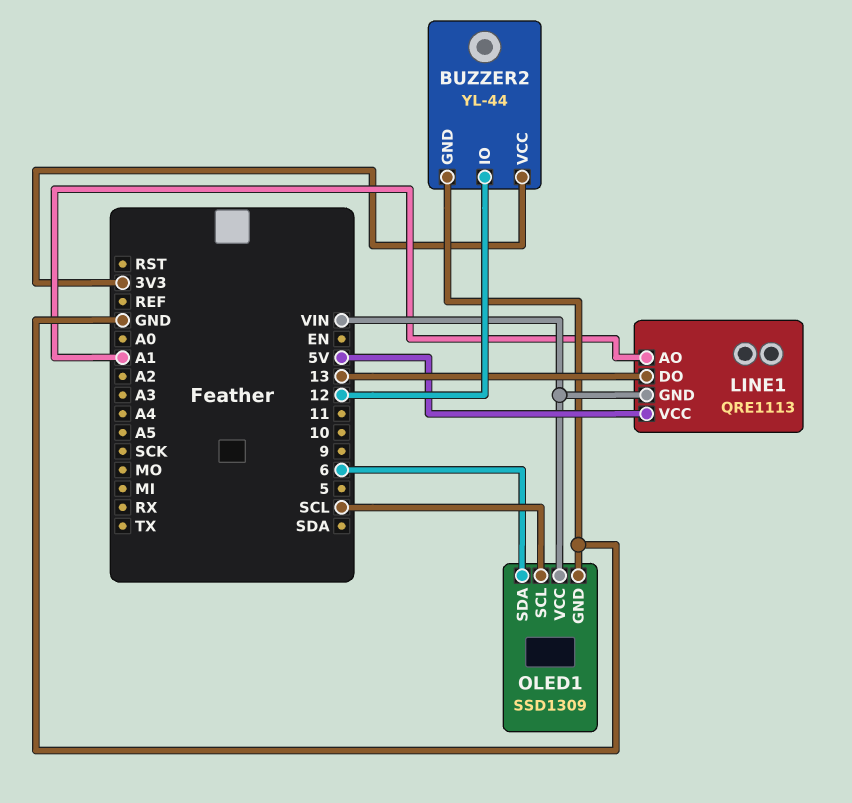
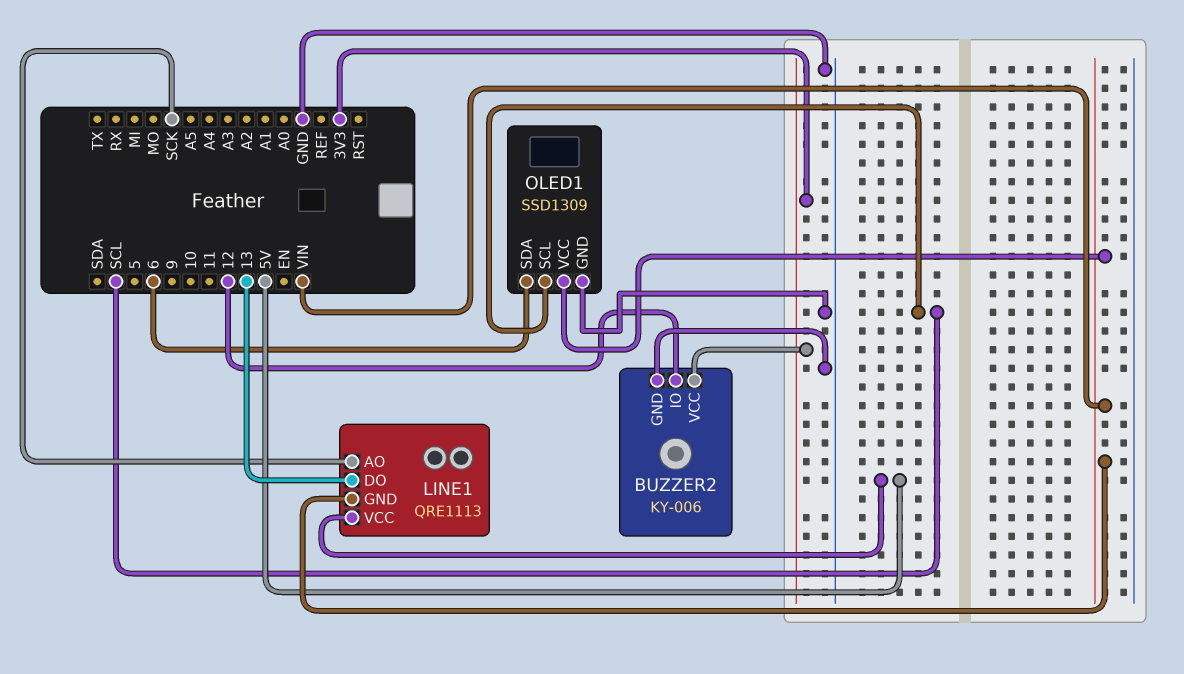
BUZZER2: YL-44 -> KY-006
LINE1 pin AO: A1 -> SCK

